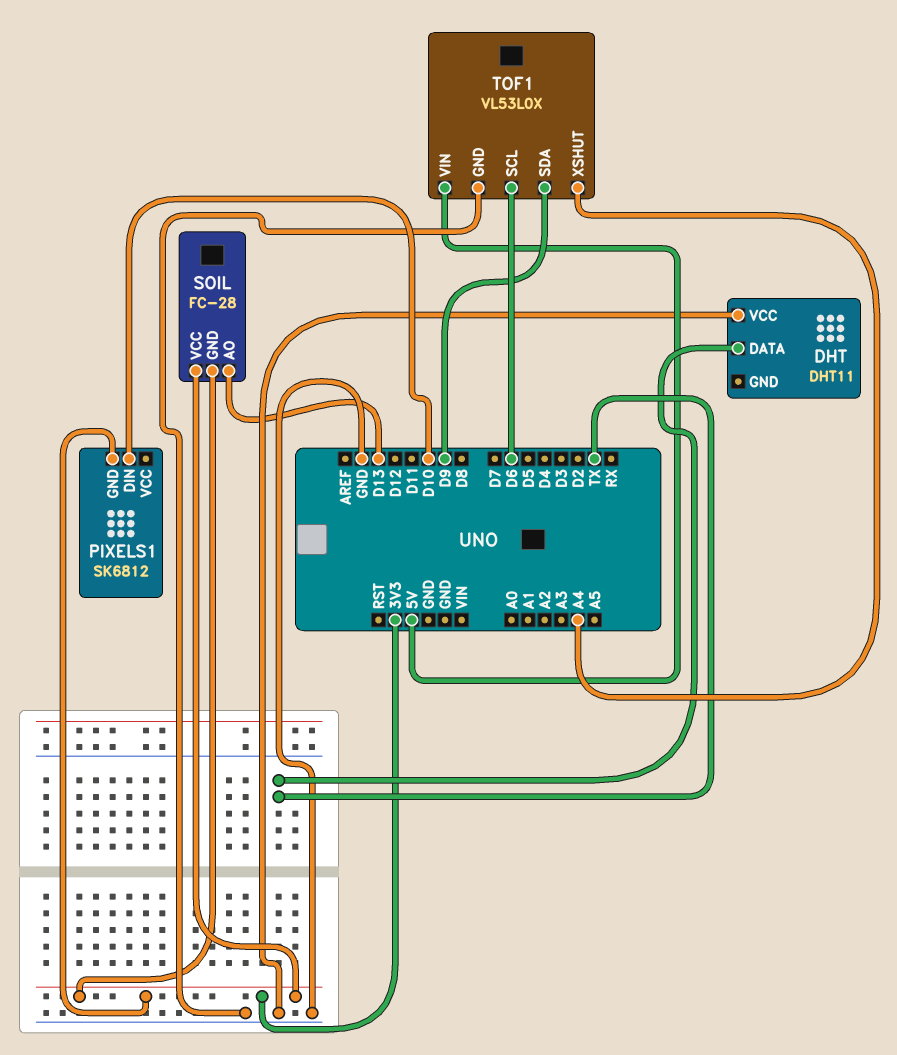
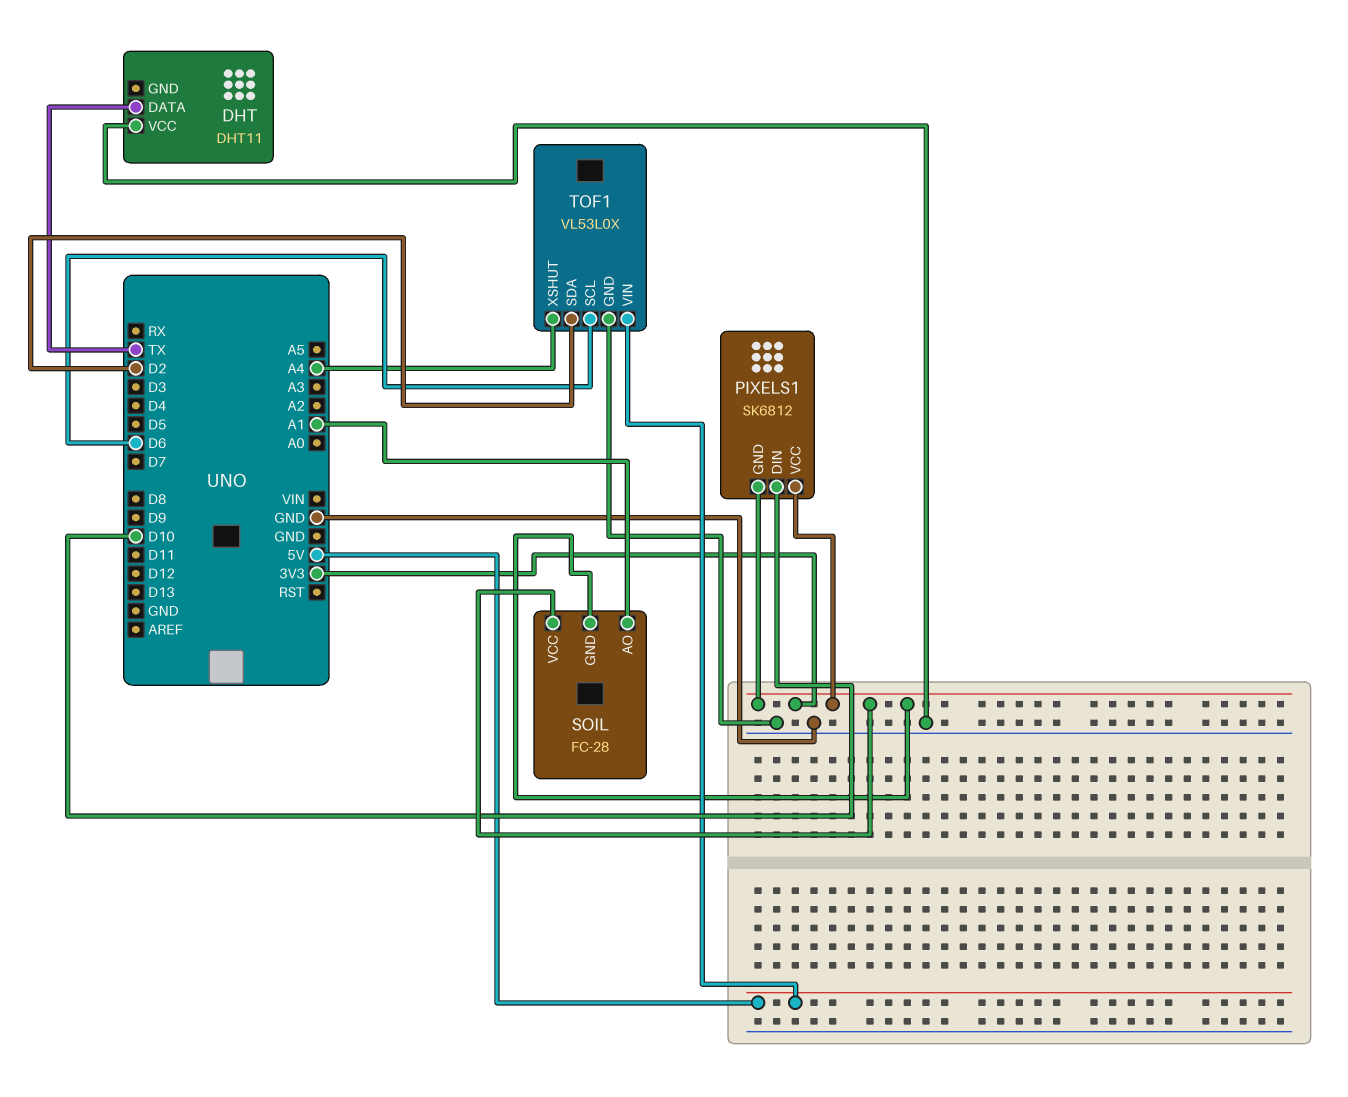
PIXELS1 pin VCC: none -> 3V3
SOIL pin AO: D13 -> A1
TOF1 pin SDA: D9 -> D2

